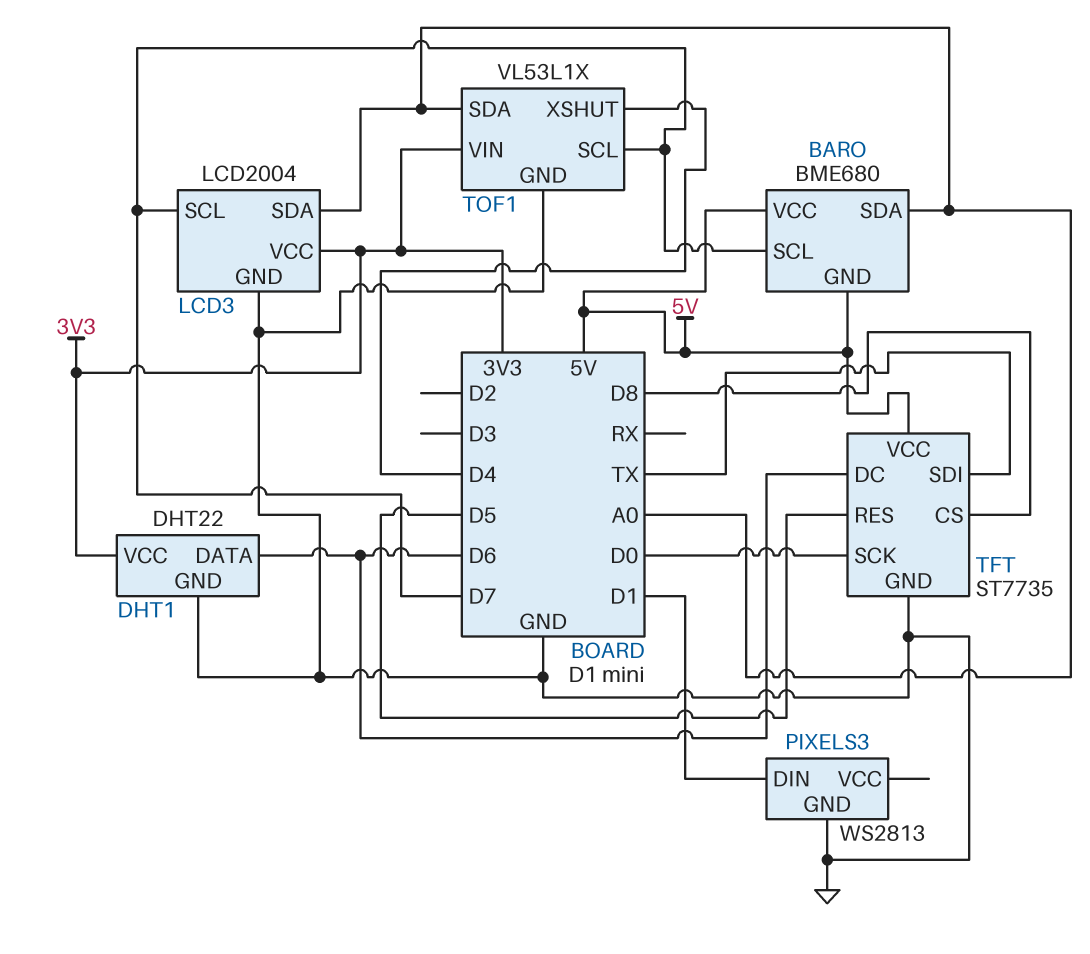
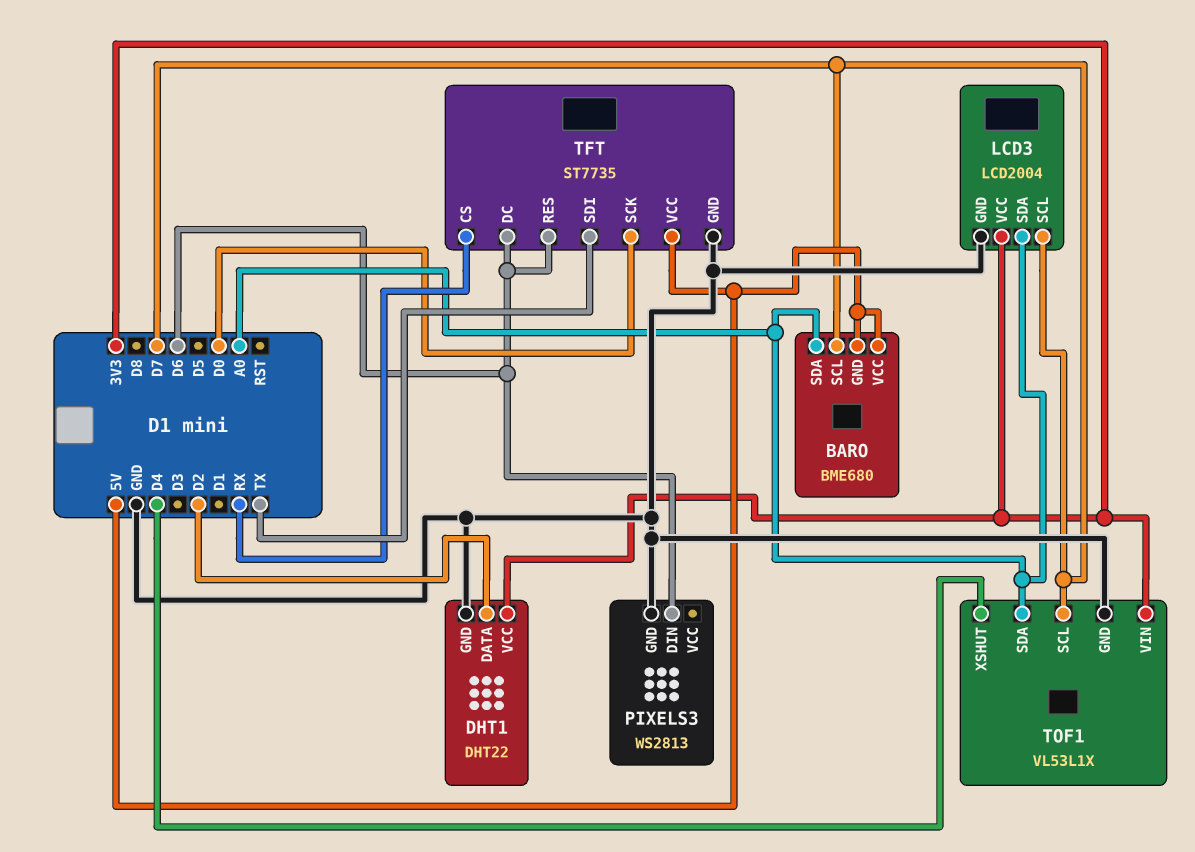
DHT1 pin DATA: D6 -> D2
PIXELS3 pin DIN: D1 -> D6
TFT pin CS: D8 -> RX
TFT pin RES: D5 -> D6

